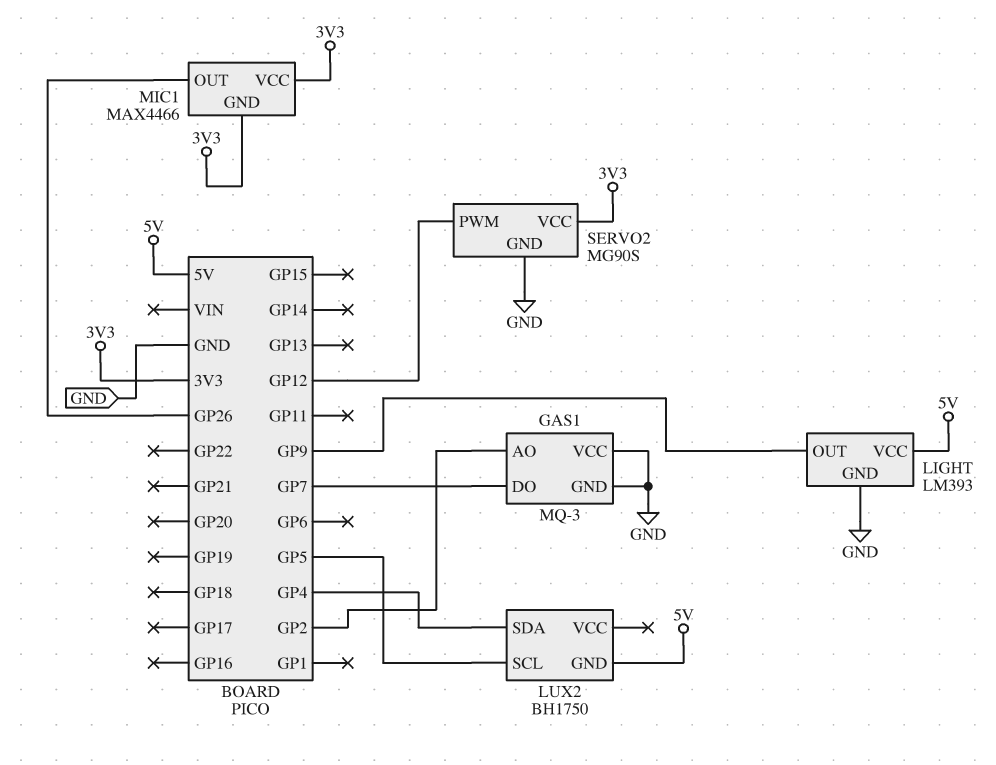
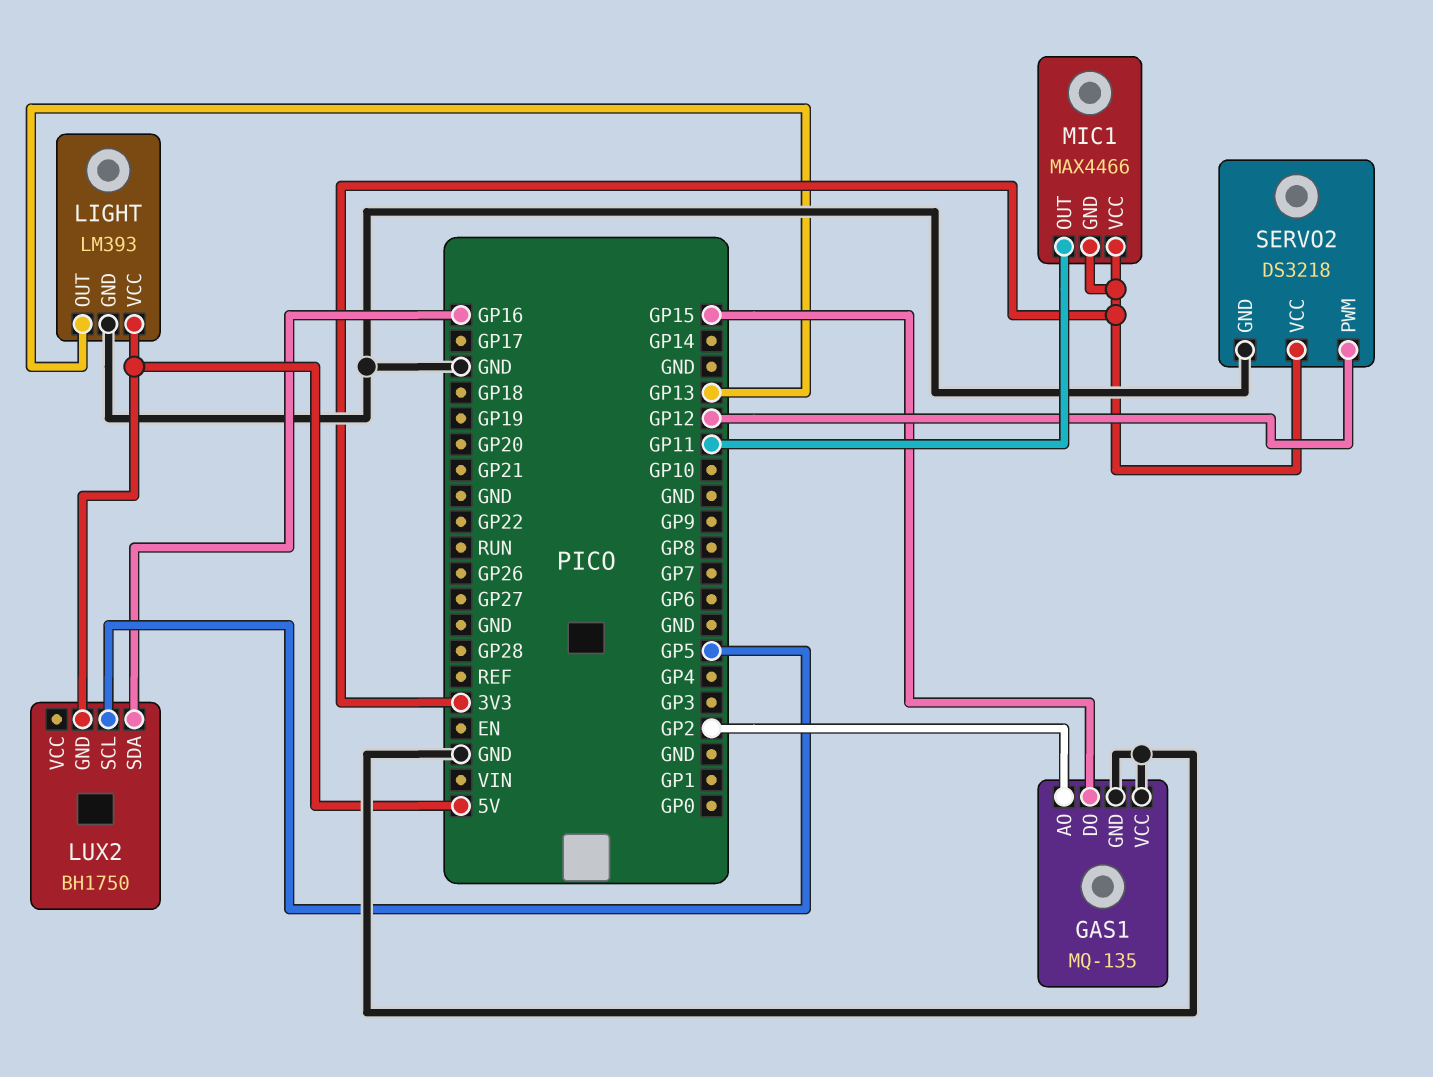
GAS1: MQ-3 -> MQ-135
GAS1 pin DO: GP7 -> GP15
LIGHT pin OUT: GP9 -> GP13
LUX2 pin SDA: GP4 -> GP16
MIC1 pin OUT: GP26 -> GP11
SERVO2: MG90S -> DS3218

